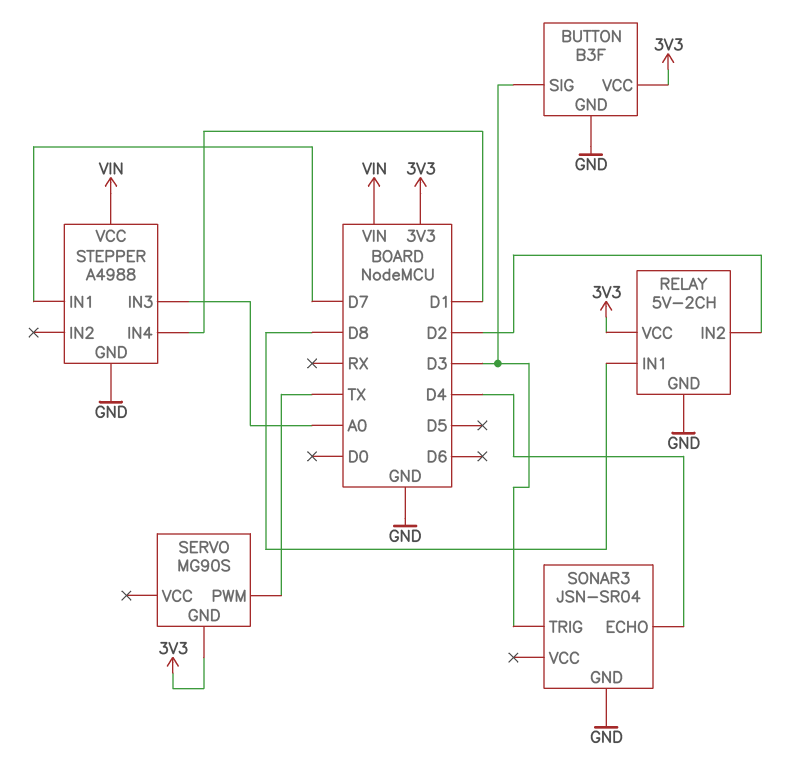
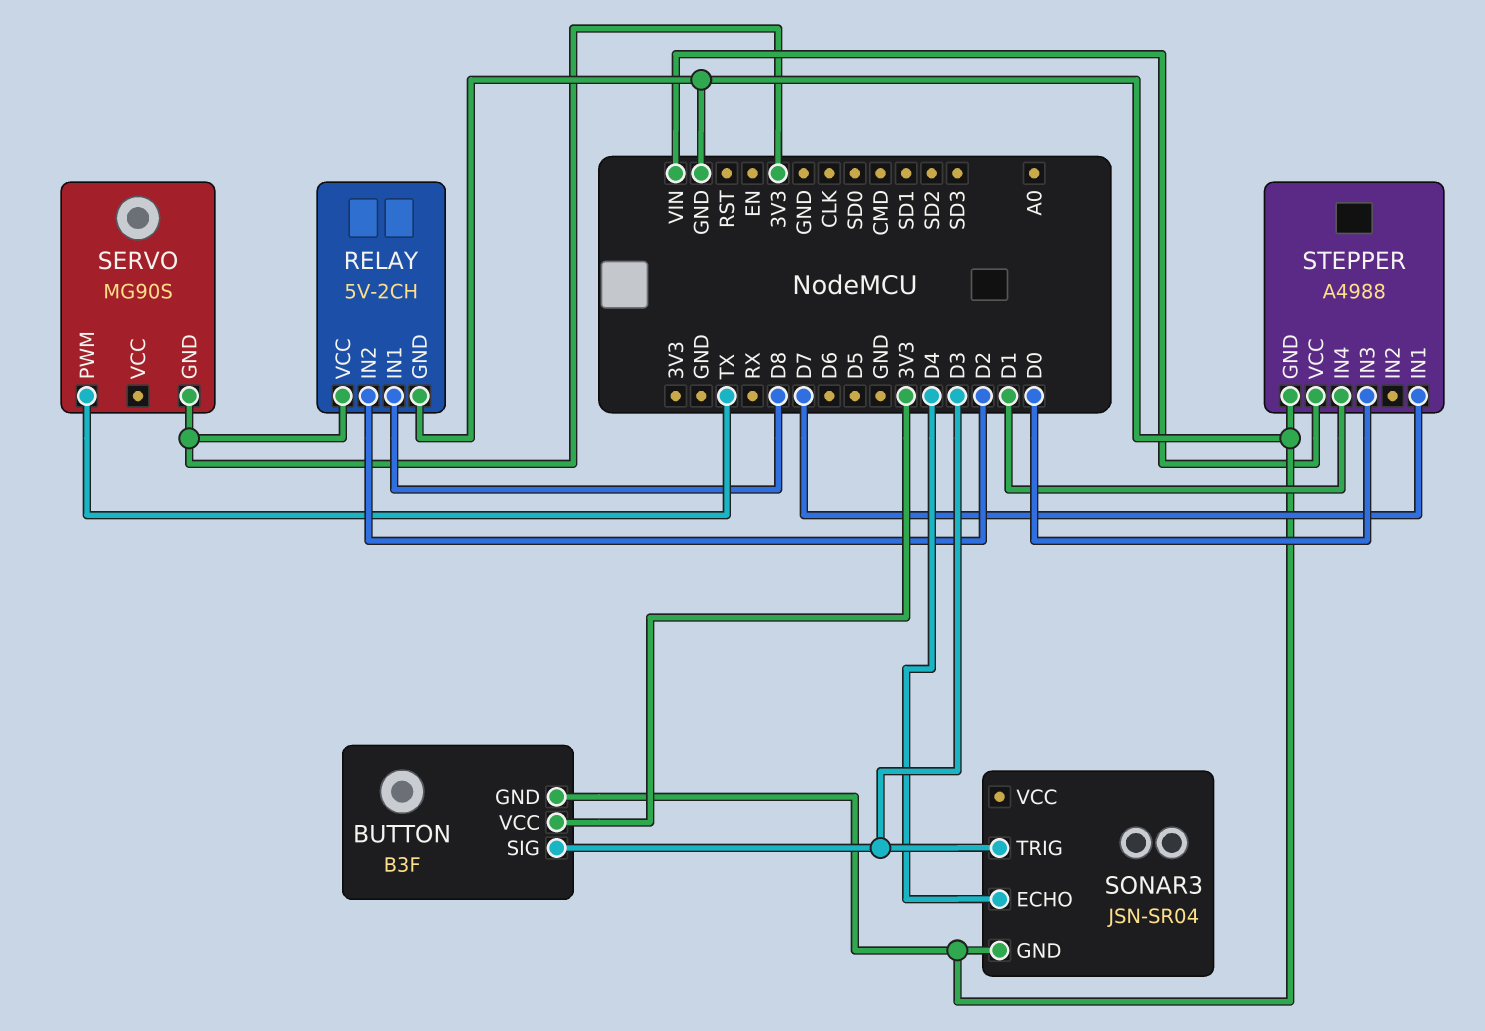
STEPPER pin IN3: A0 -> D0

